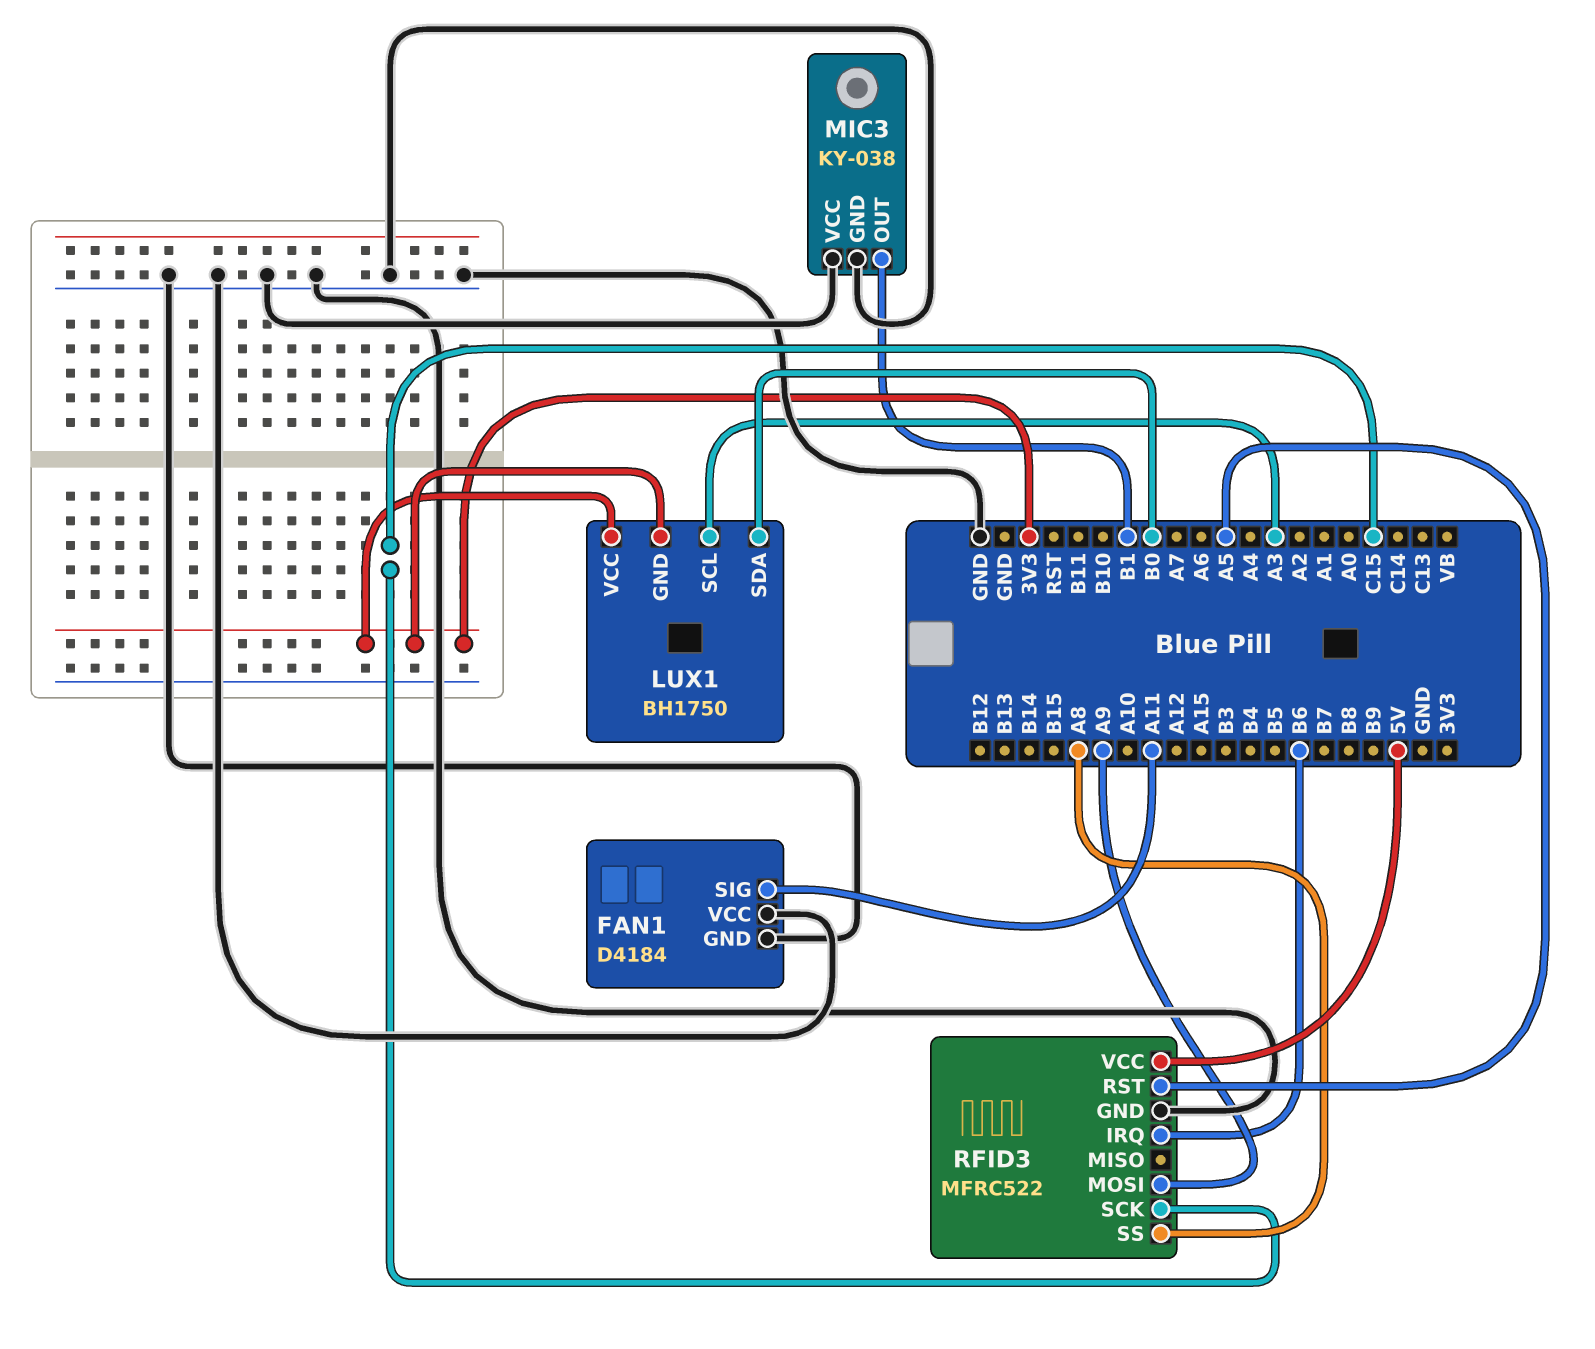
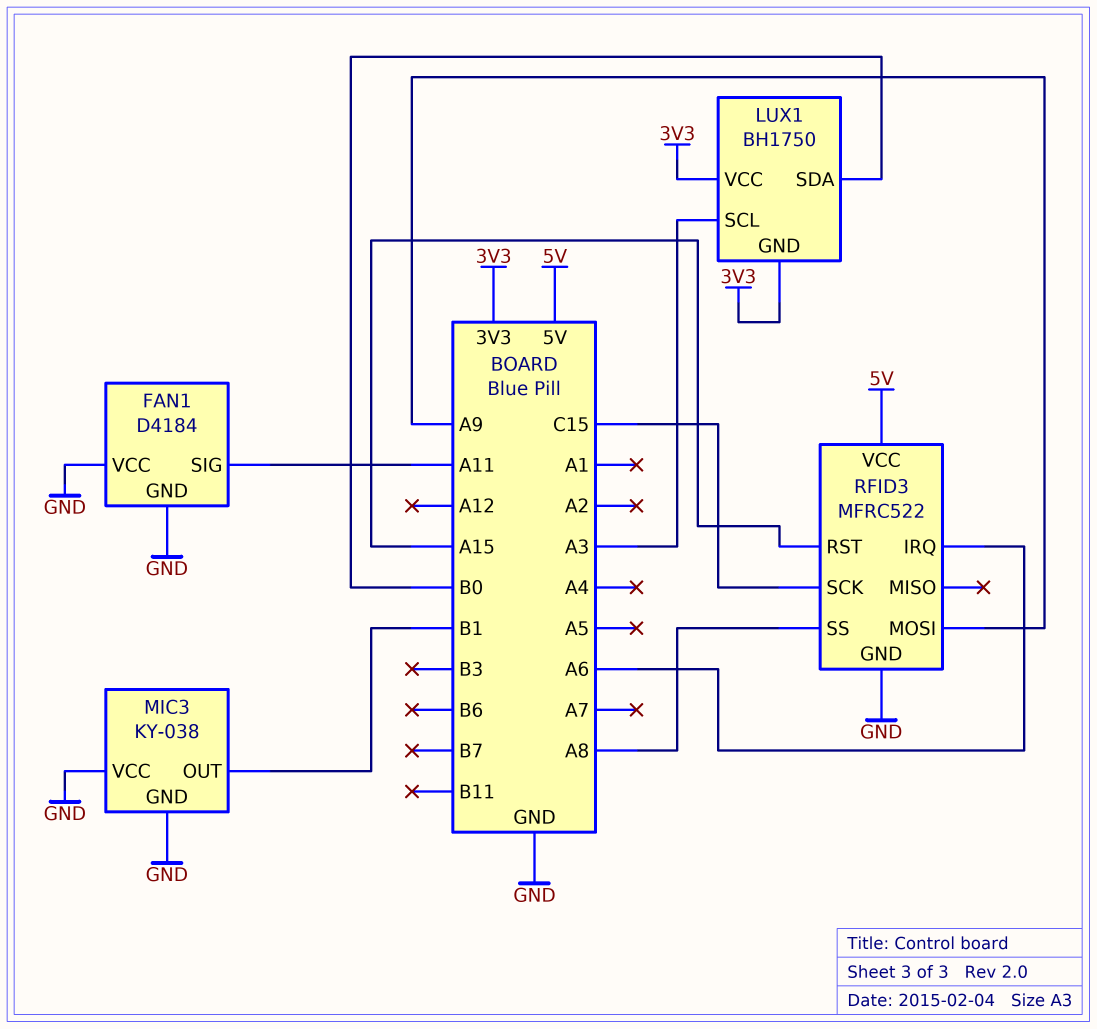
RFID3 pin IRQ: B6 -> A6
RFID3 pin RST: A5 -> A15

